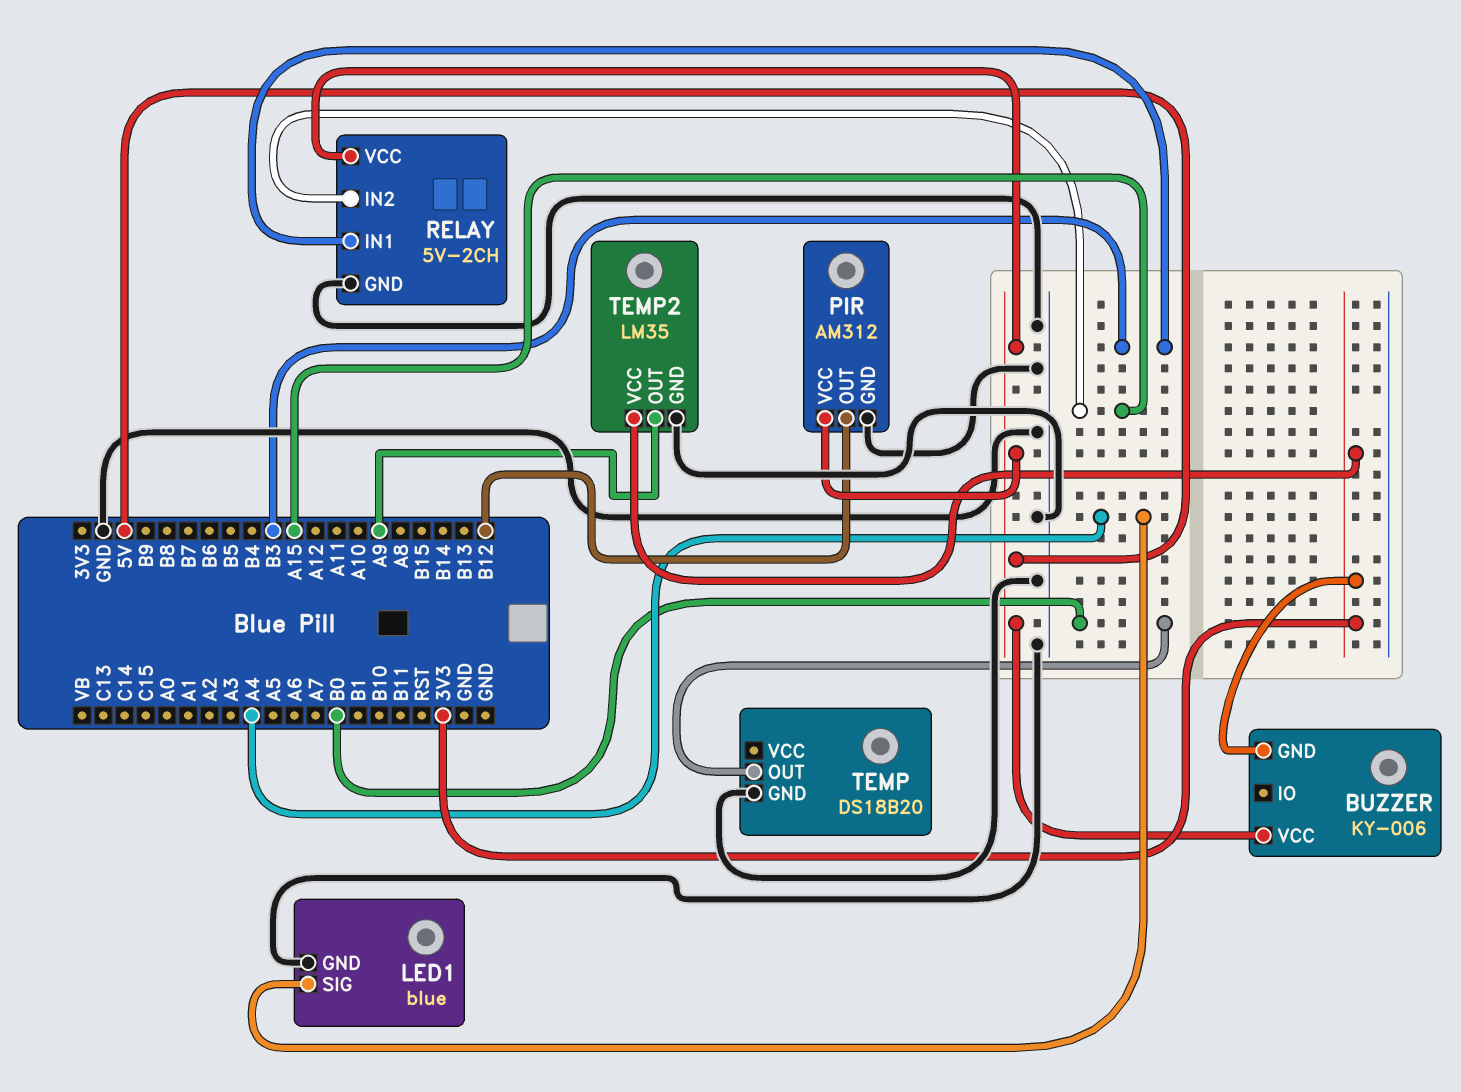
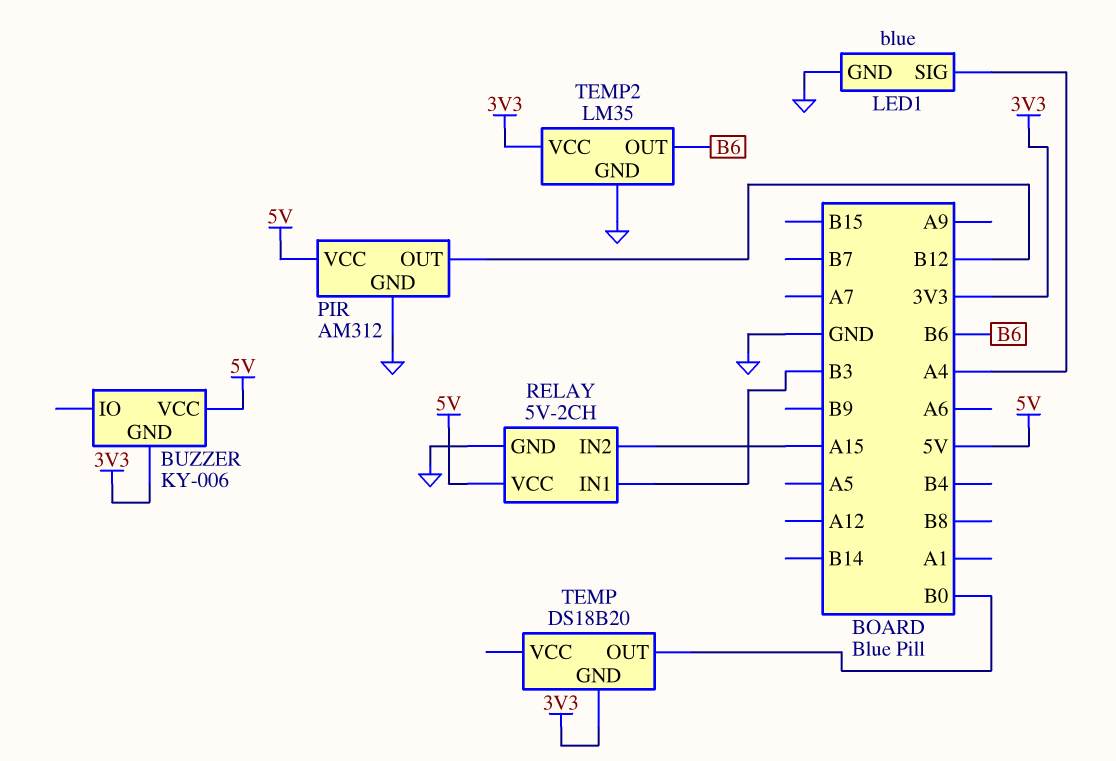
TEMP pin GND: GND -> 3V3
TEMP2 pin OUT: A9 -> B6

